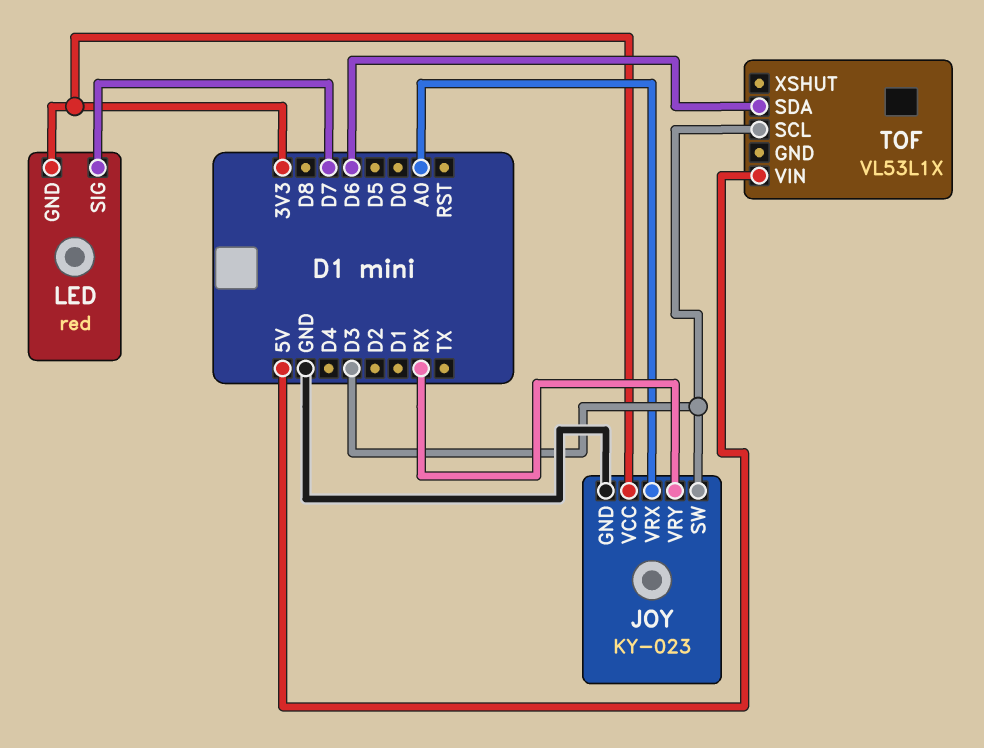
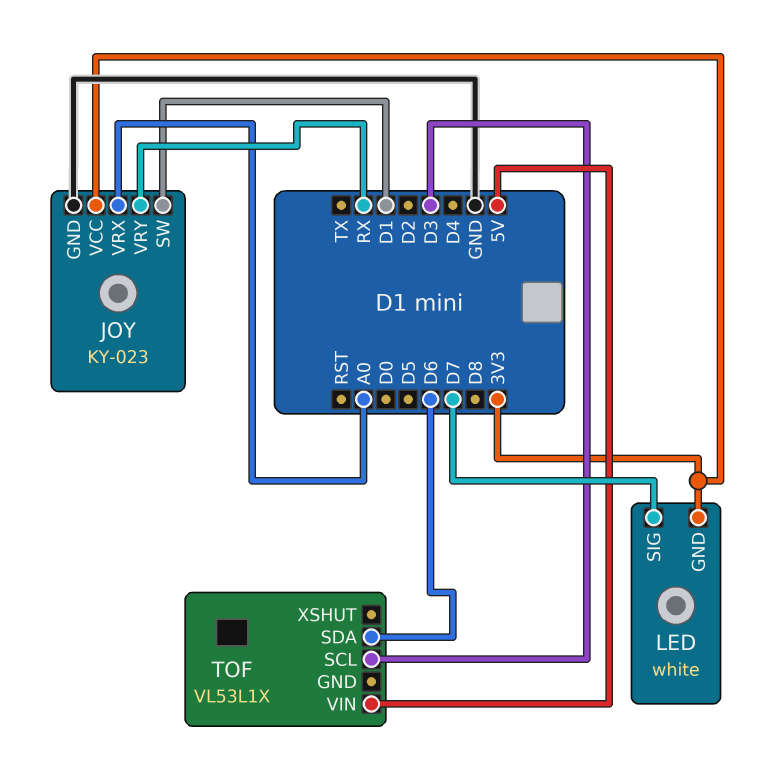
JOY pin SW: D3 -> D1
LED: red -> white

